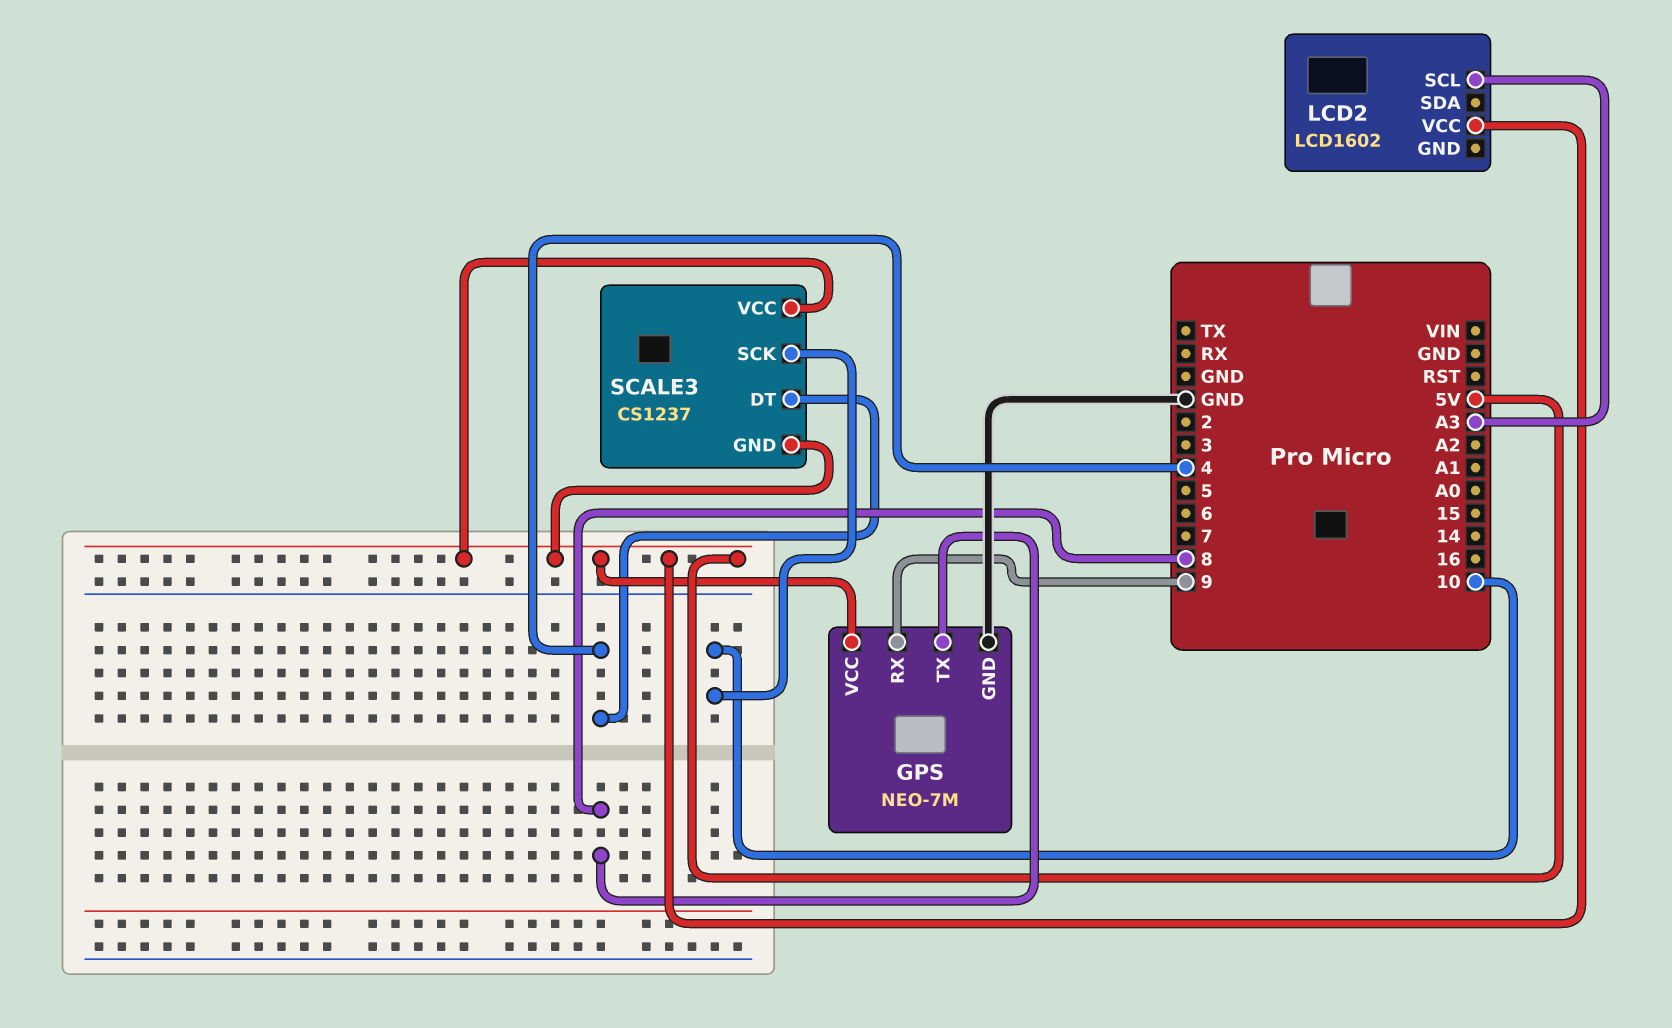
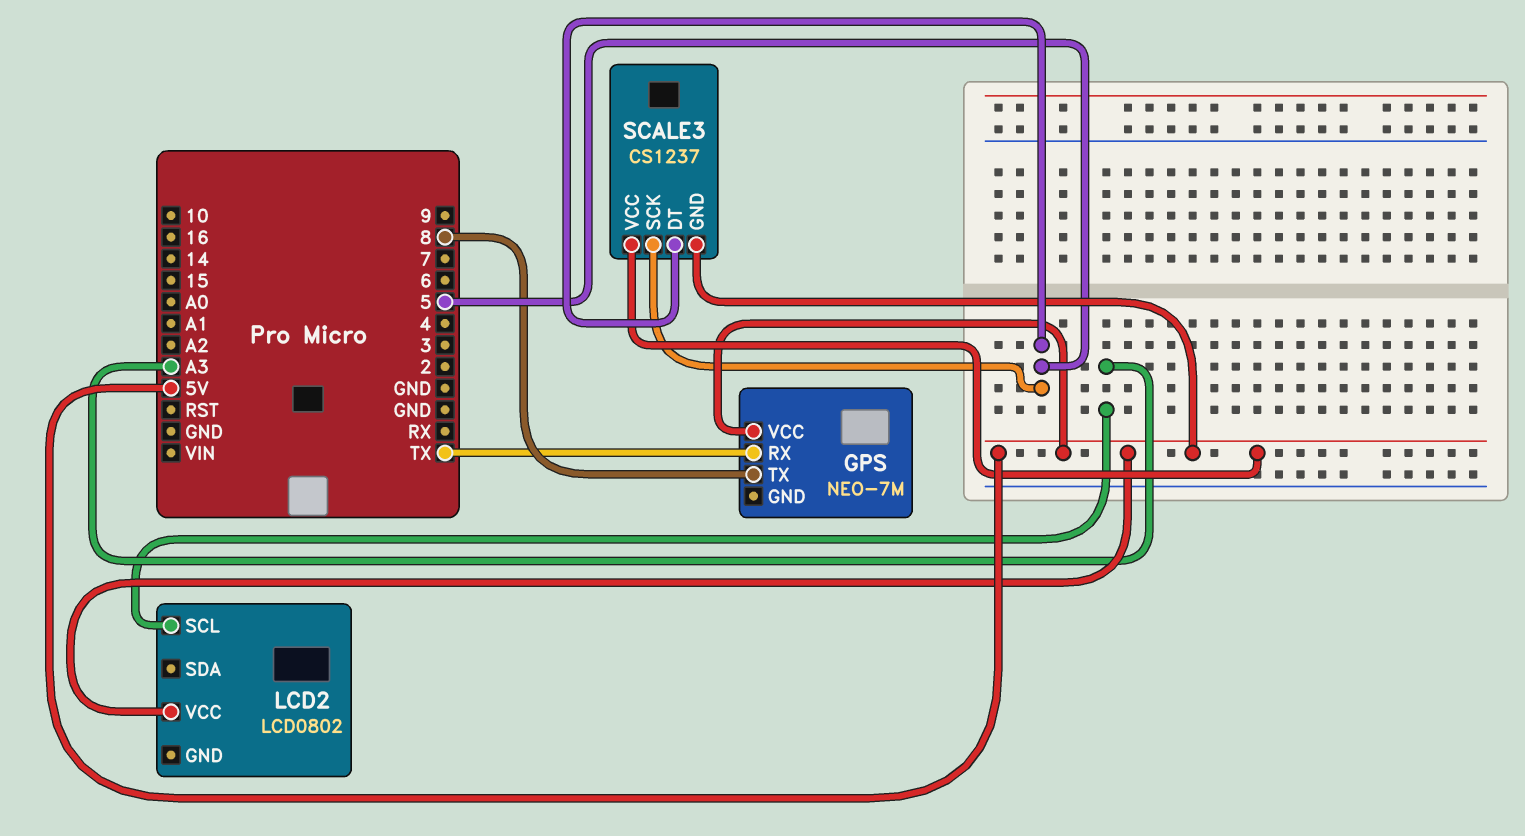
GPS pin GND: GND -> none
GPS pin RX: 9 -> TX
LCD2: LCD1602 -> LCD0802
SCALE3 pin DT: 4 -> 5
SCALE3 pin SCK: 10 -> 5

